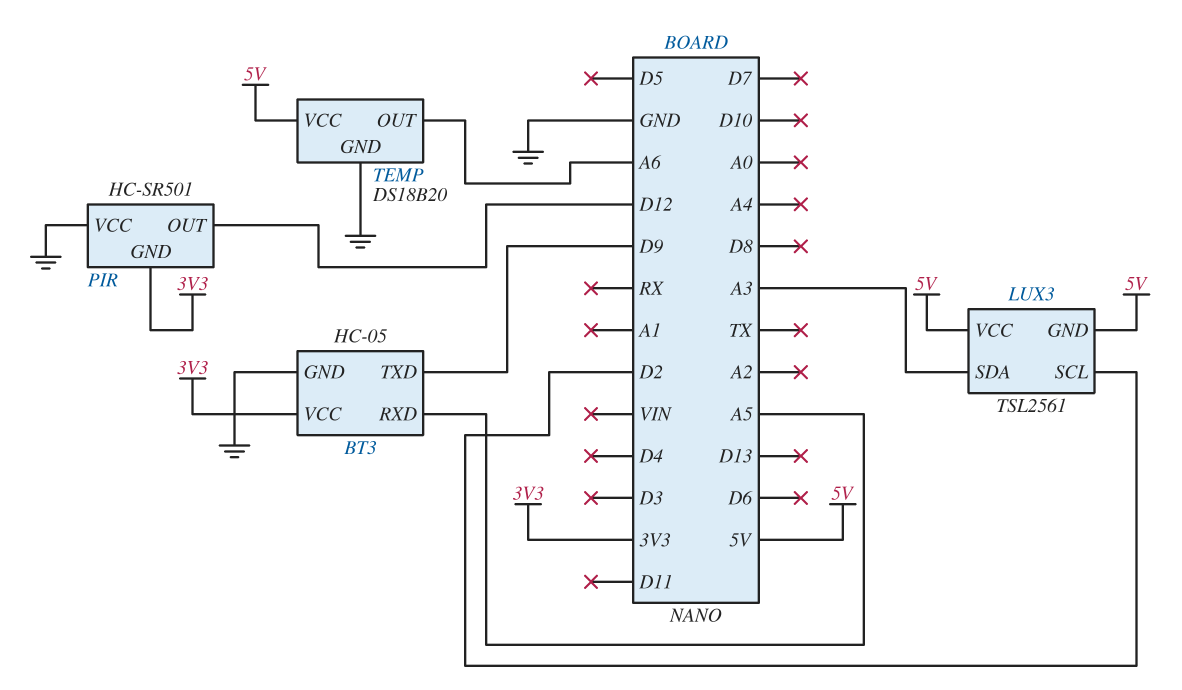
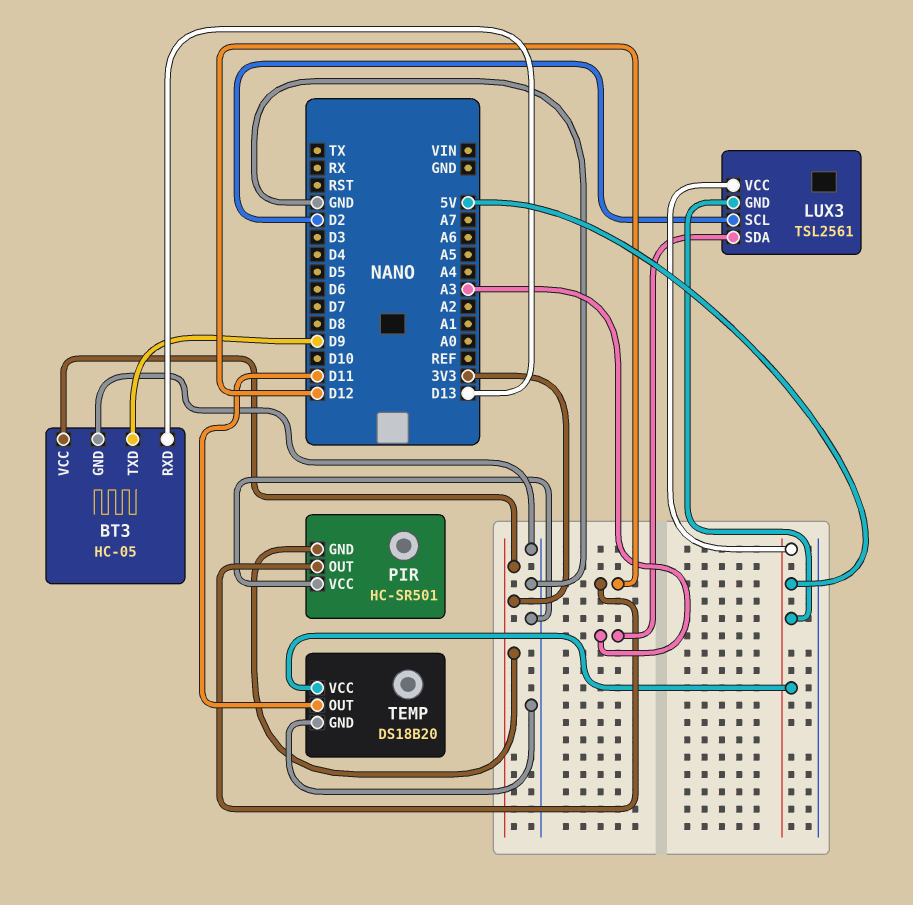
BT3 pin RXD: A5 -> D13
TEMP pin OUT: A6 -> D11

